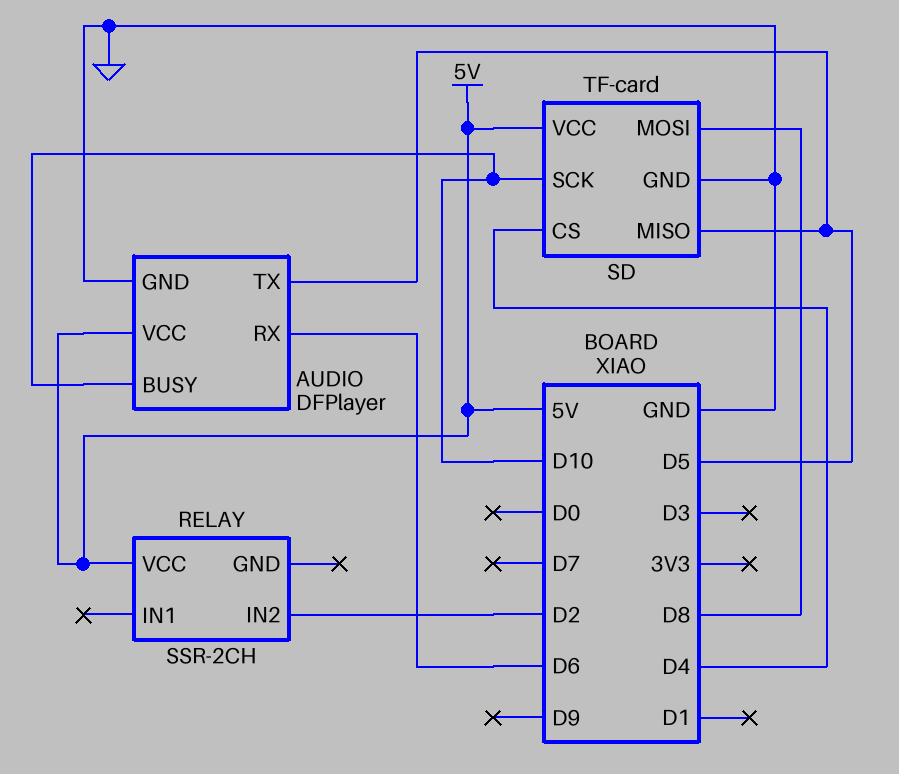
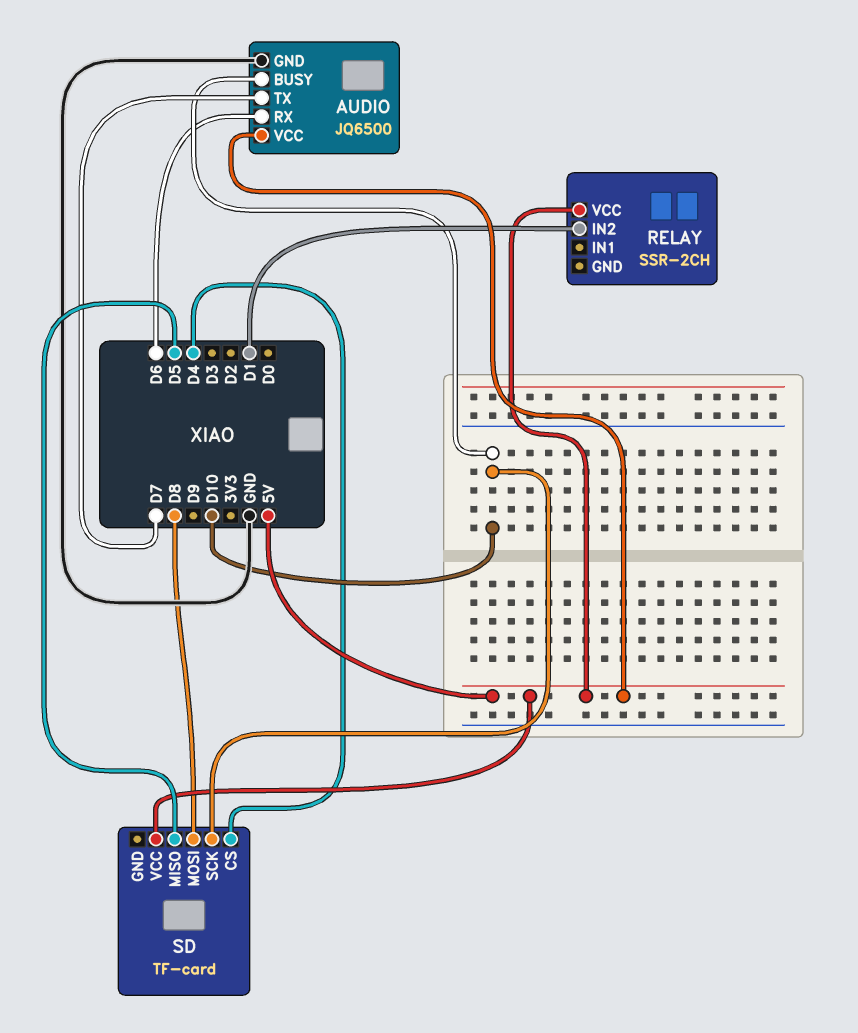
AUDIO: DFPlayer -> JQ6500
AUDIO pin TX: D5 -> D7
RELAY pin IN2: D2 -> D1
SD pin GND: GND -> none

